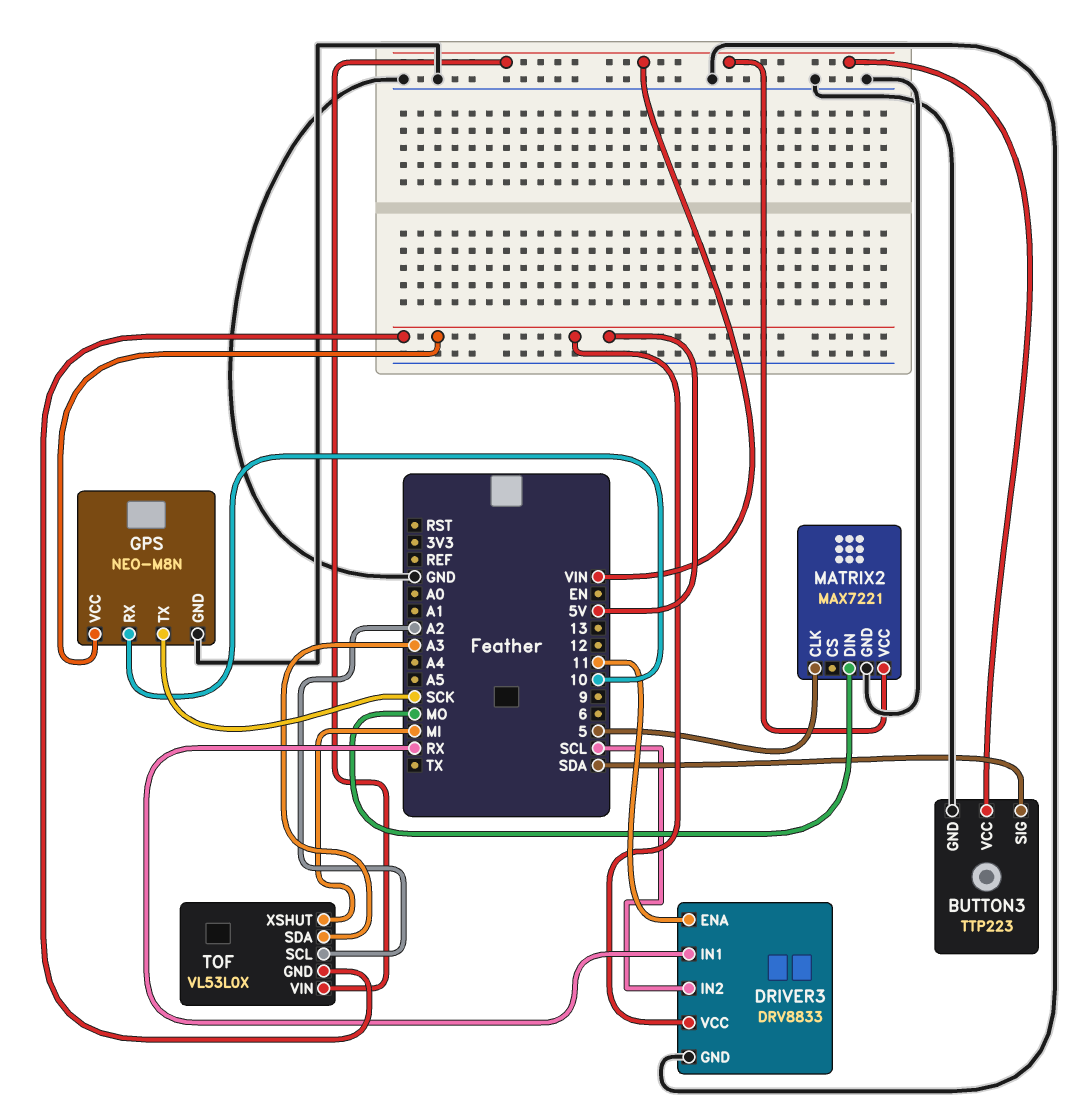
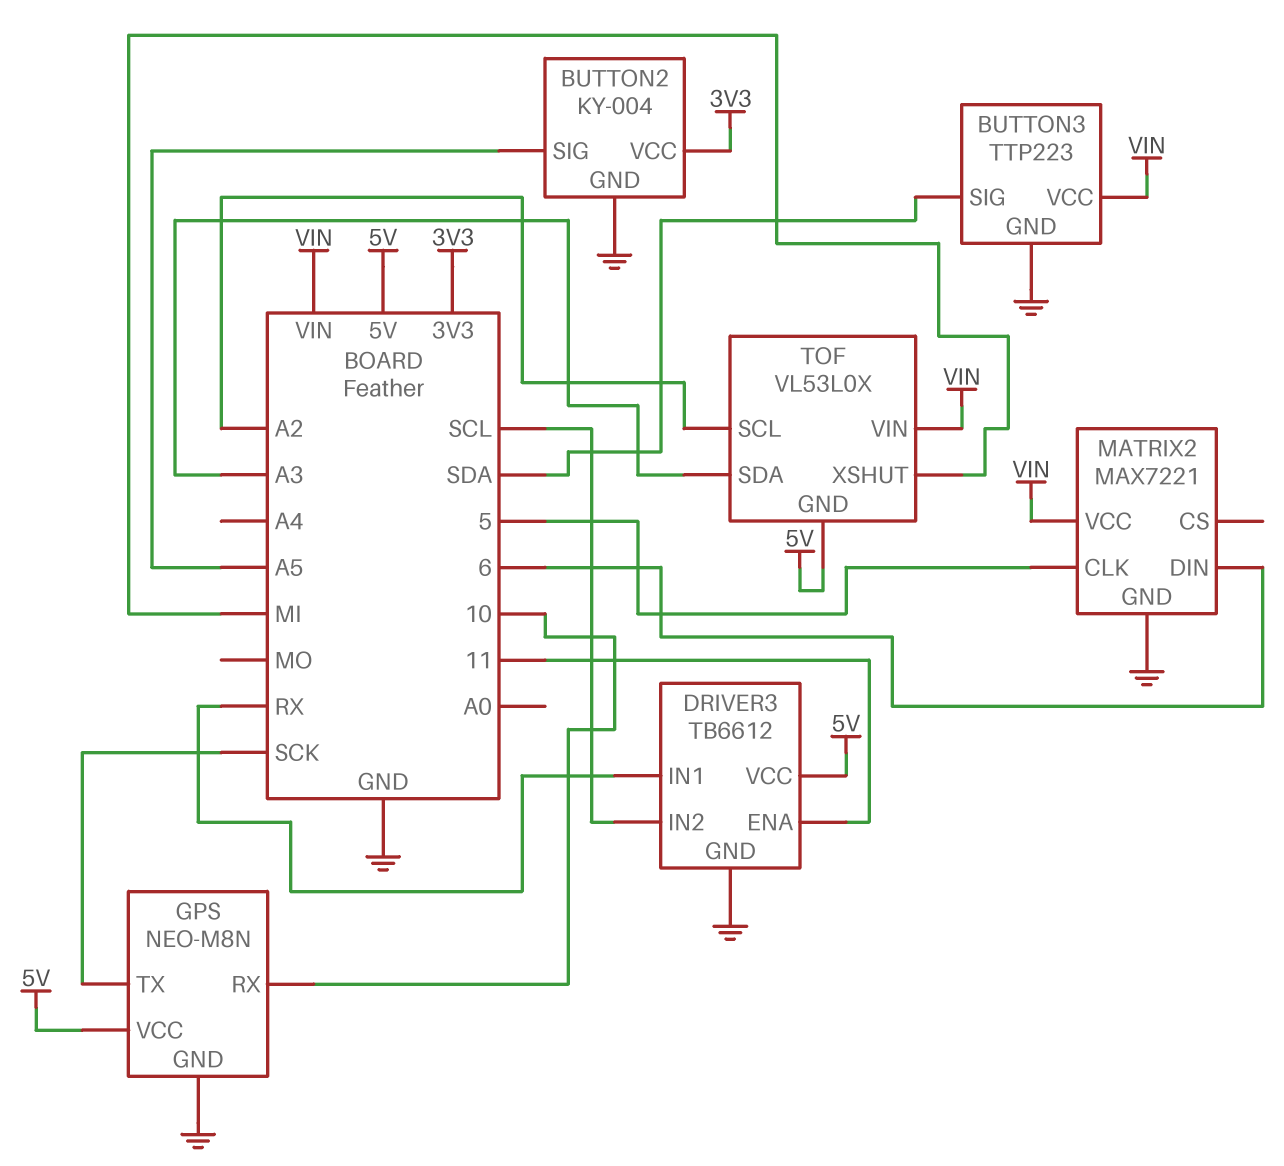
BUTTON2: none -> KY-004
BUTTON2 pin GND: none -> GND
BUTTON2 pin SIG: none -> A5
BUTTON2 pin VCC: none -> 3V3
DRIVER3: DRV8833 -> TB6612
MATRIX2 pin DIN: MO -> 6

